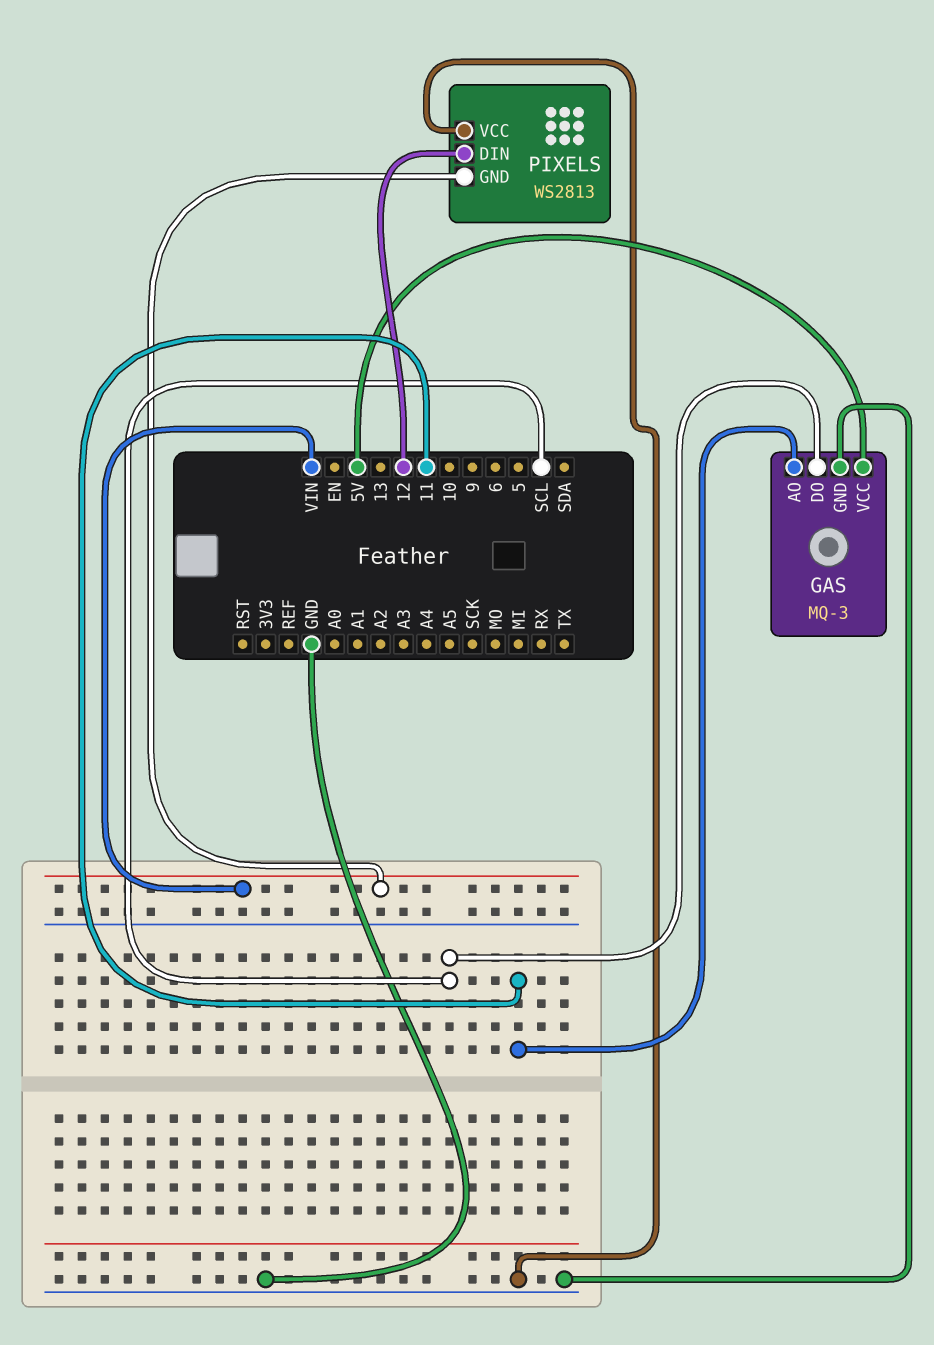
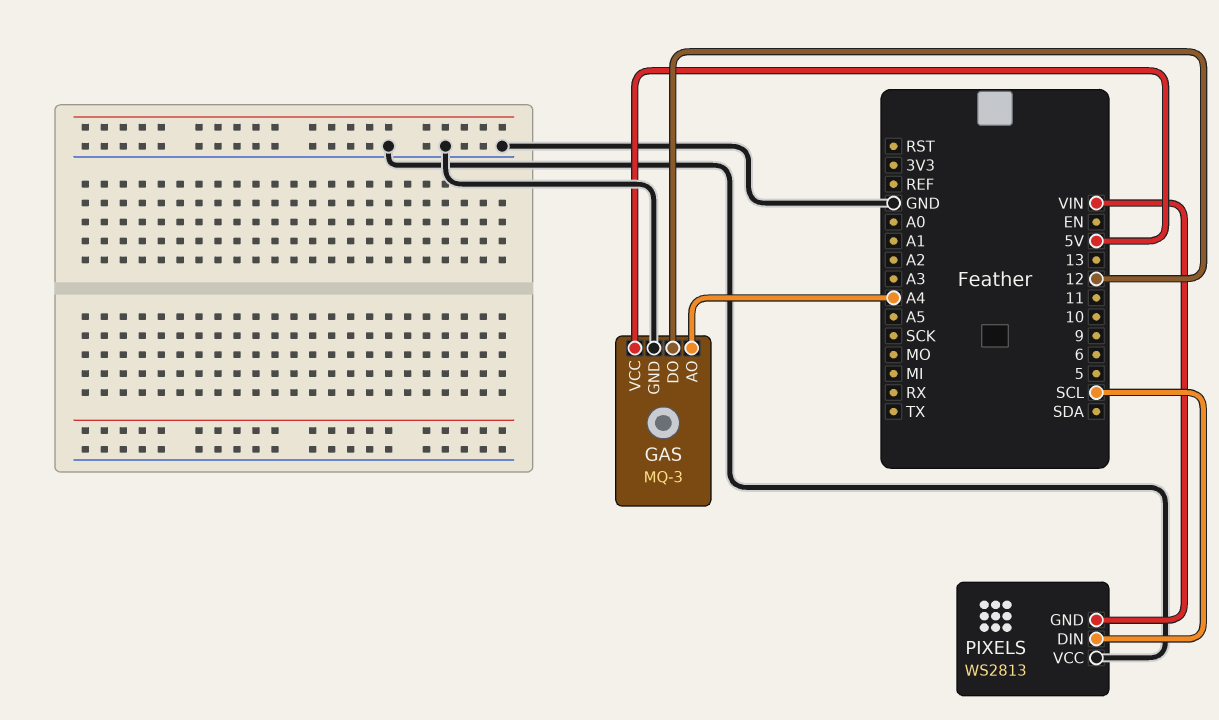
GAS pin AO: 11 -> A4
GAS pin DO: SCL -> 12
PIXELS pin DIN: 12 -> SCL

